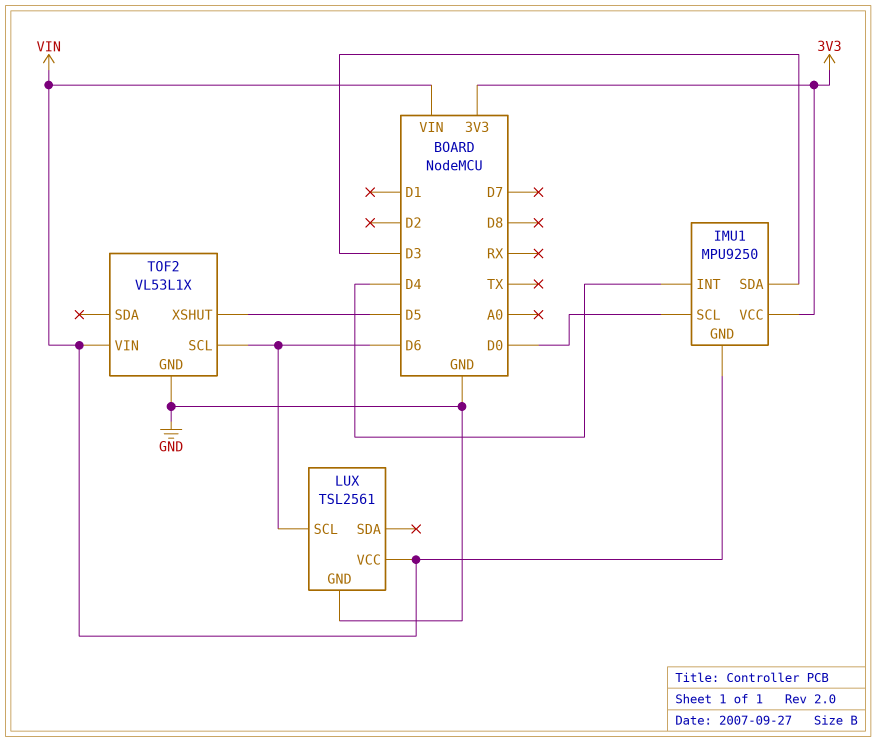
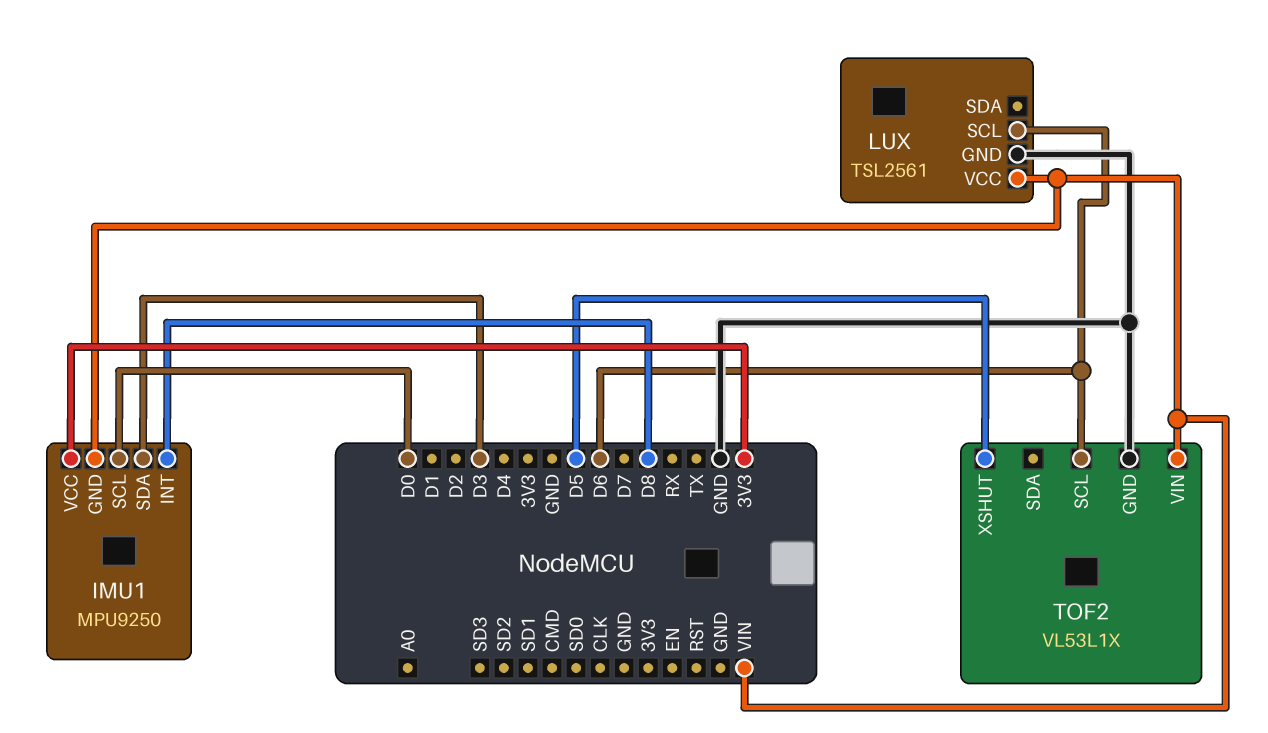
IMU1 pin INT: D4 -> D8

